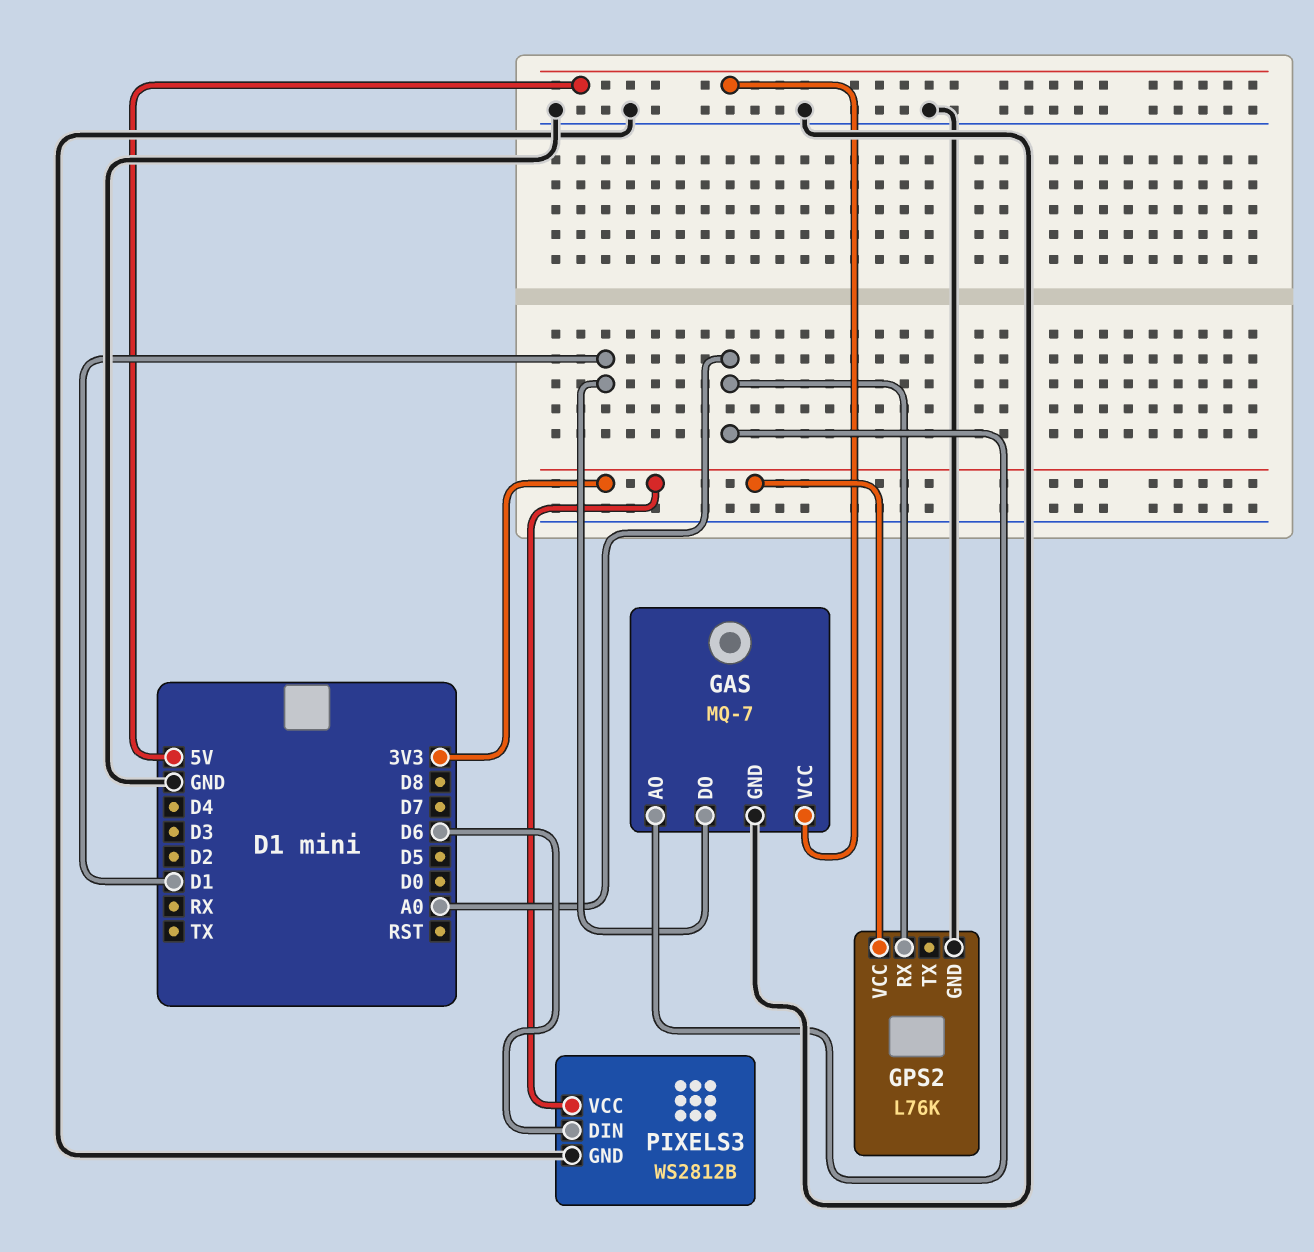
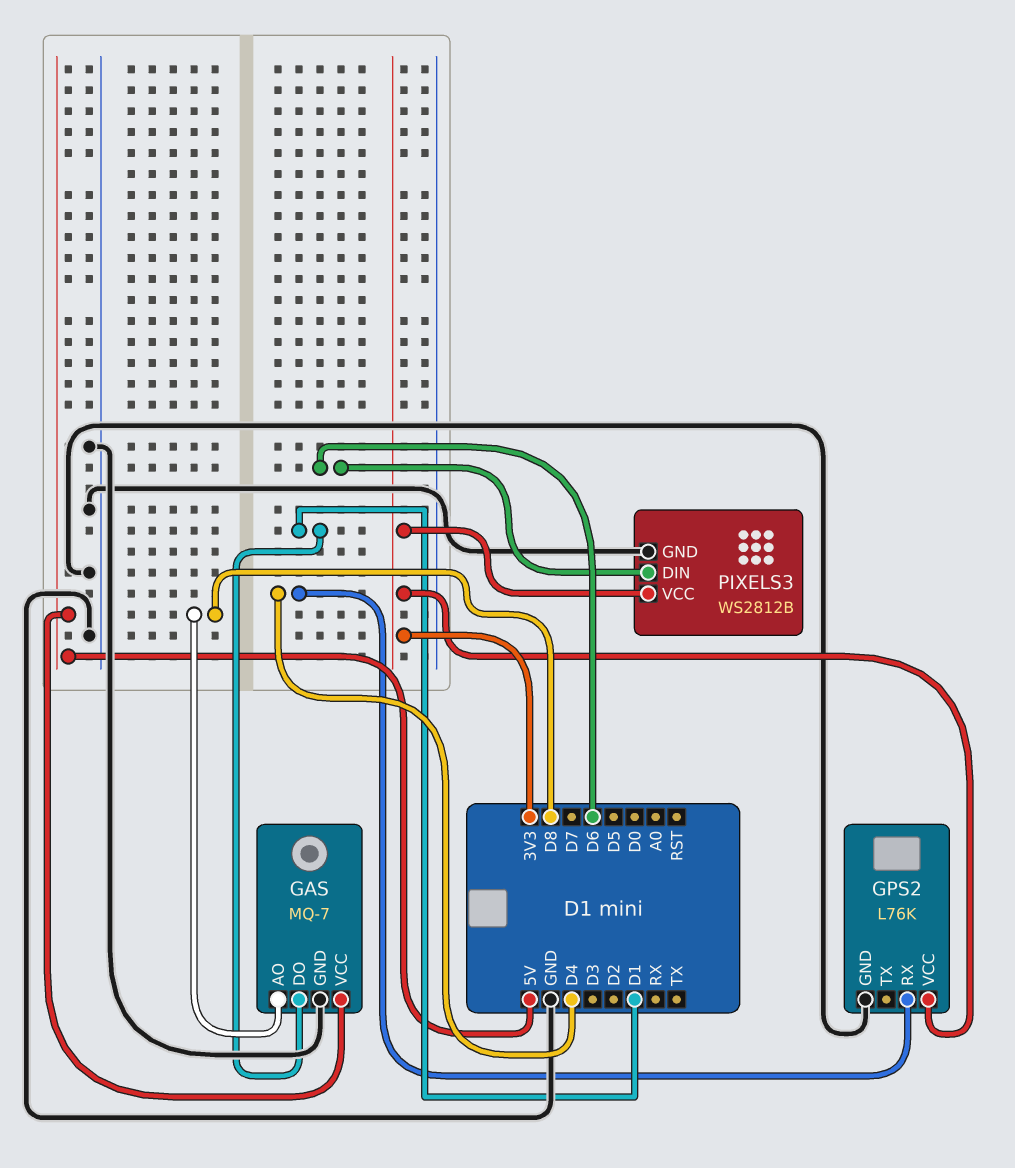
GAS pin AO: A0 -> D8
GPS2 pin RX: A0 -> D4

